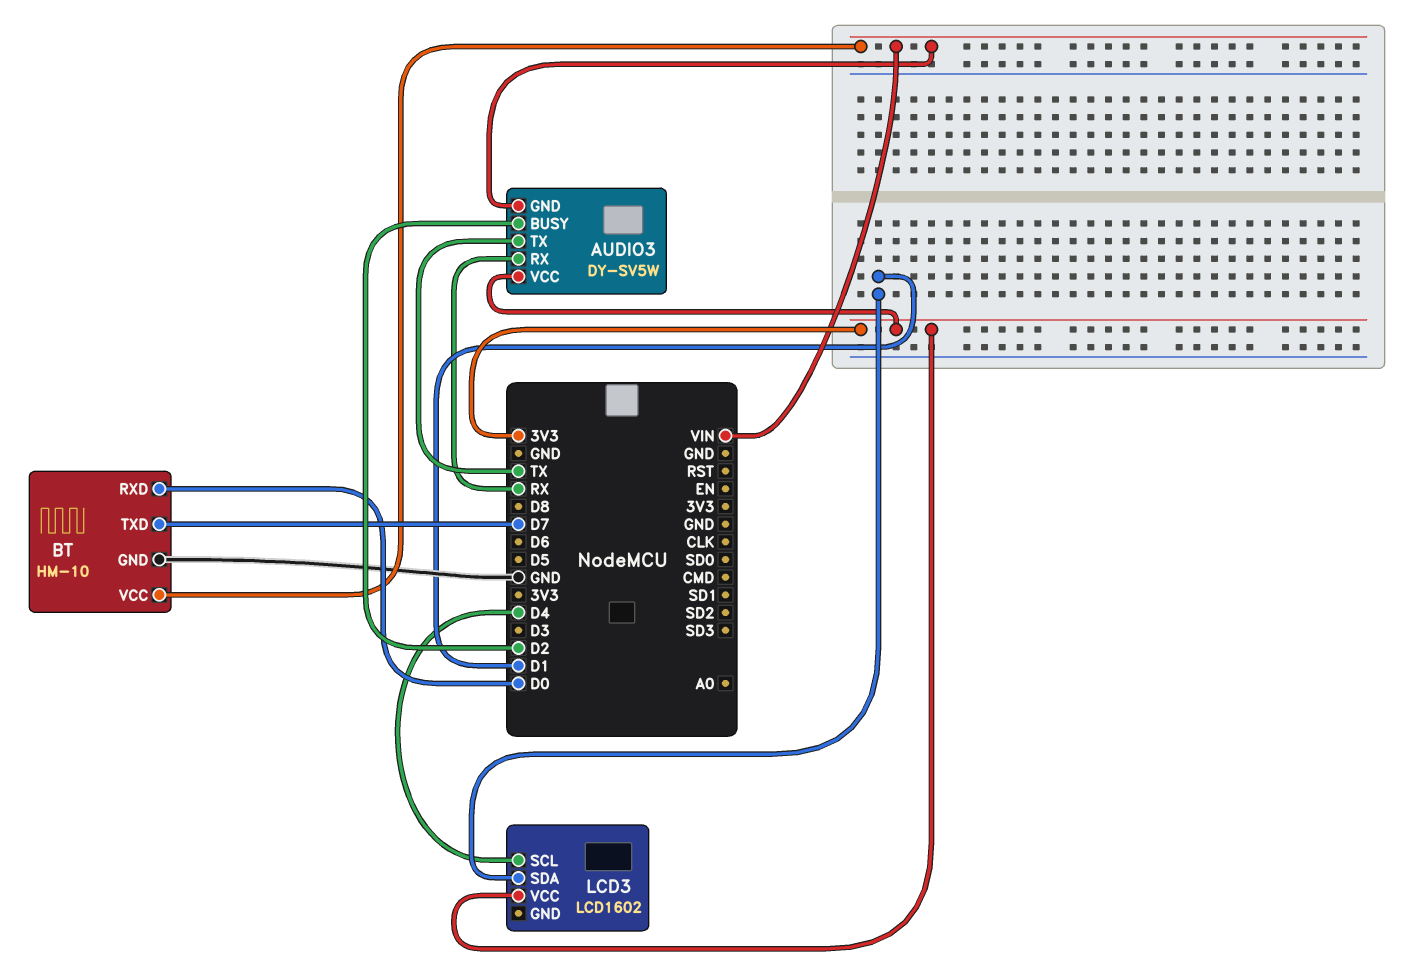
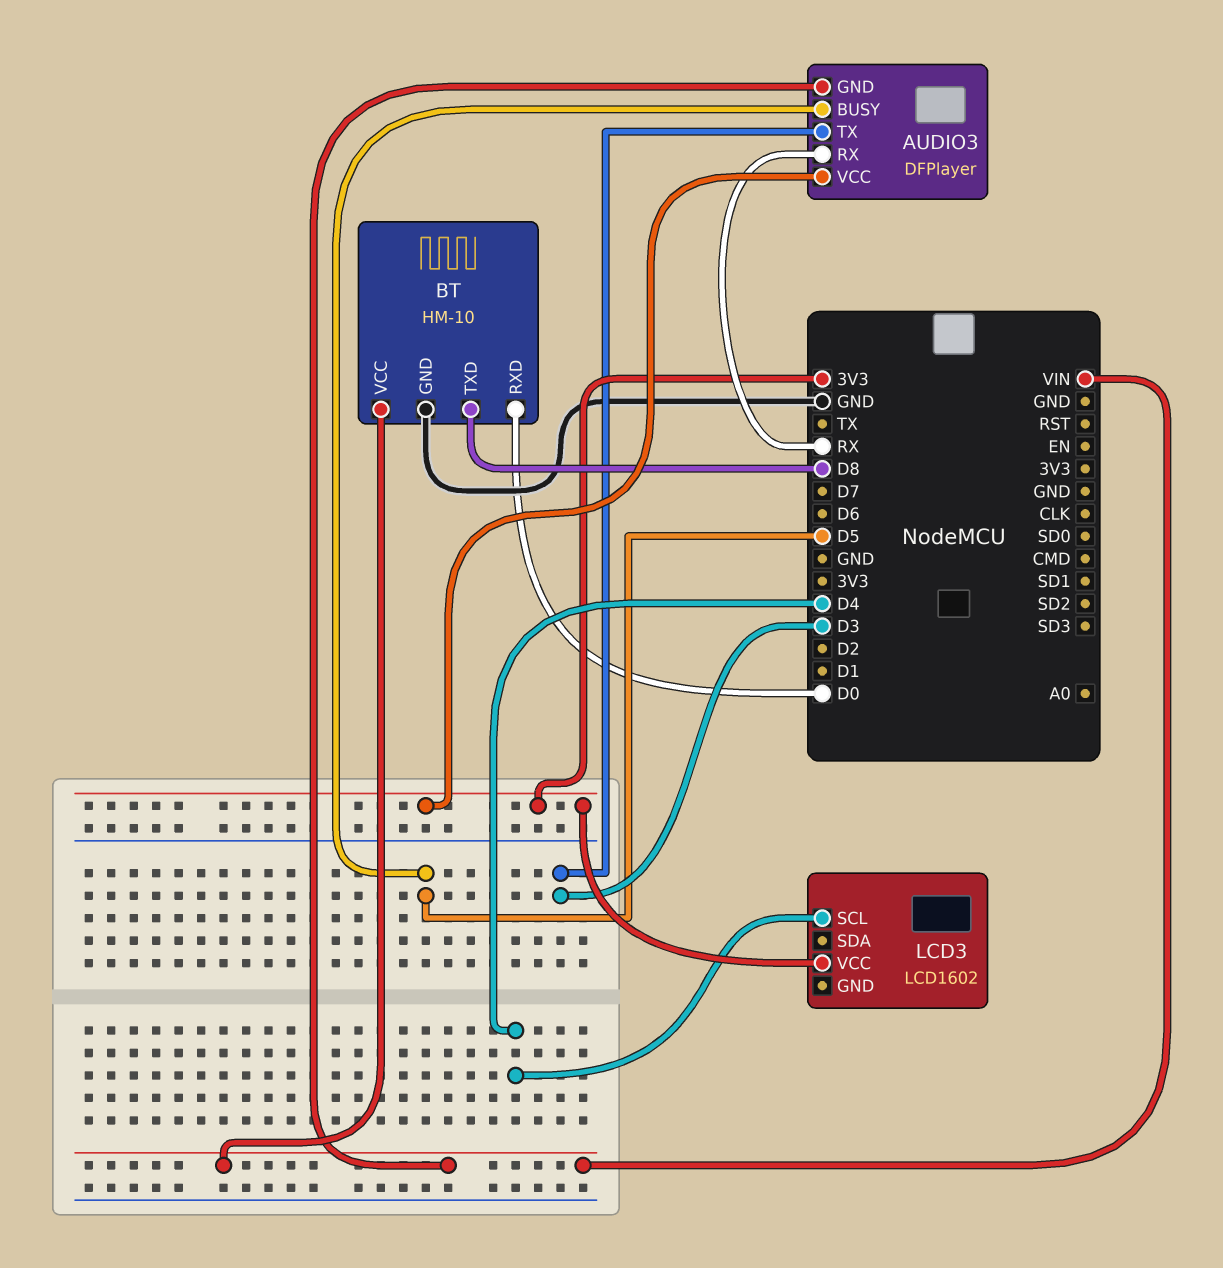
AUDIO3: DY-SV5W -> DFPlayer
AUDIO3 pin BUSY: D2 -> D5
AUDIO3 pin TX: TX -> D3
BT pin TXD: D7 -> D8
LCD3 pin SDA: D1 -> none

